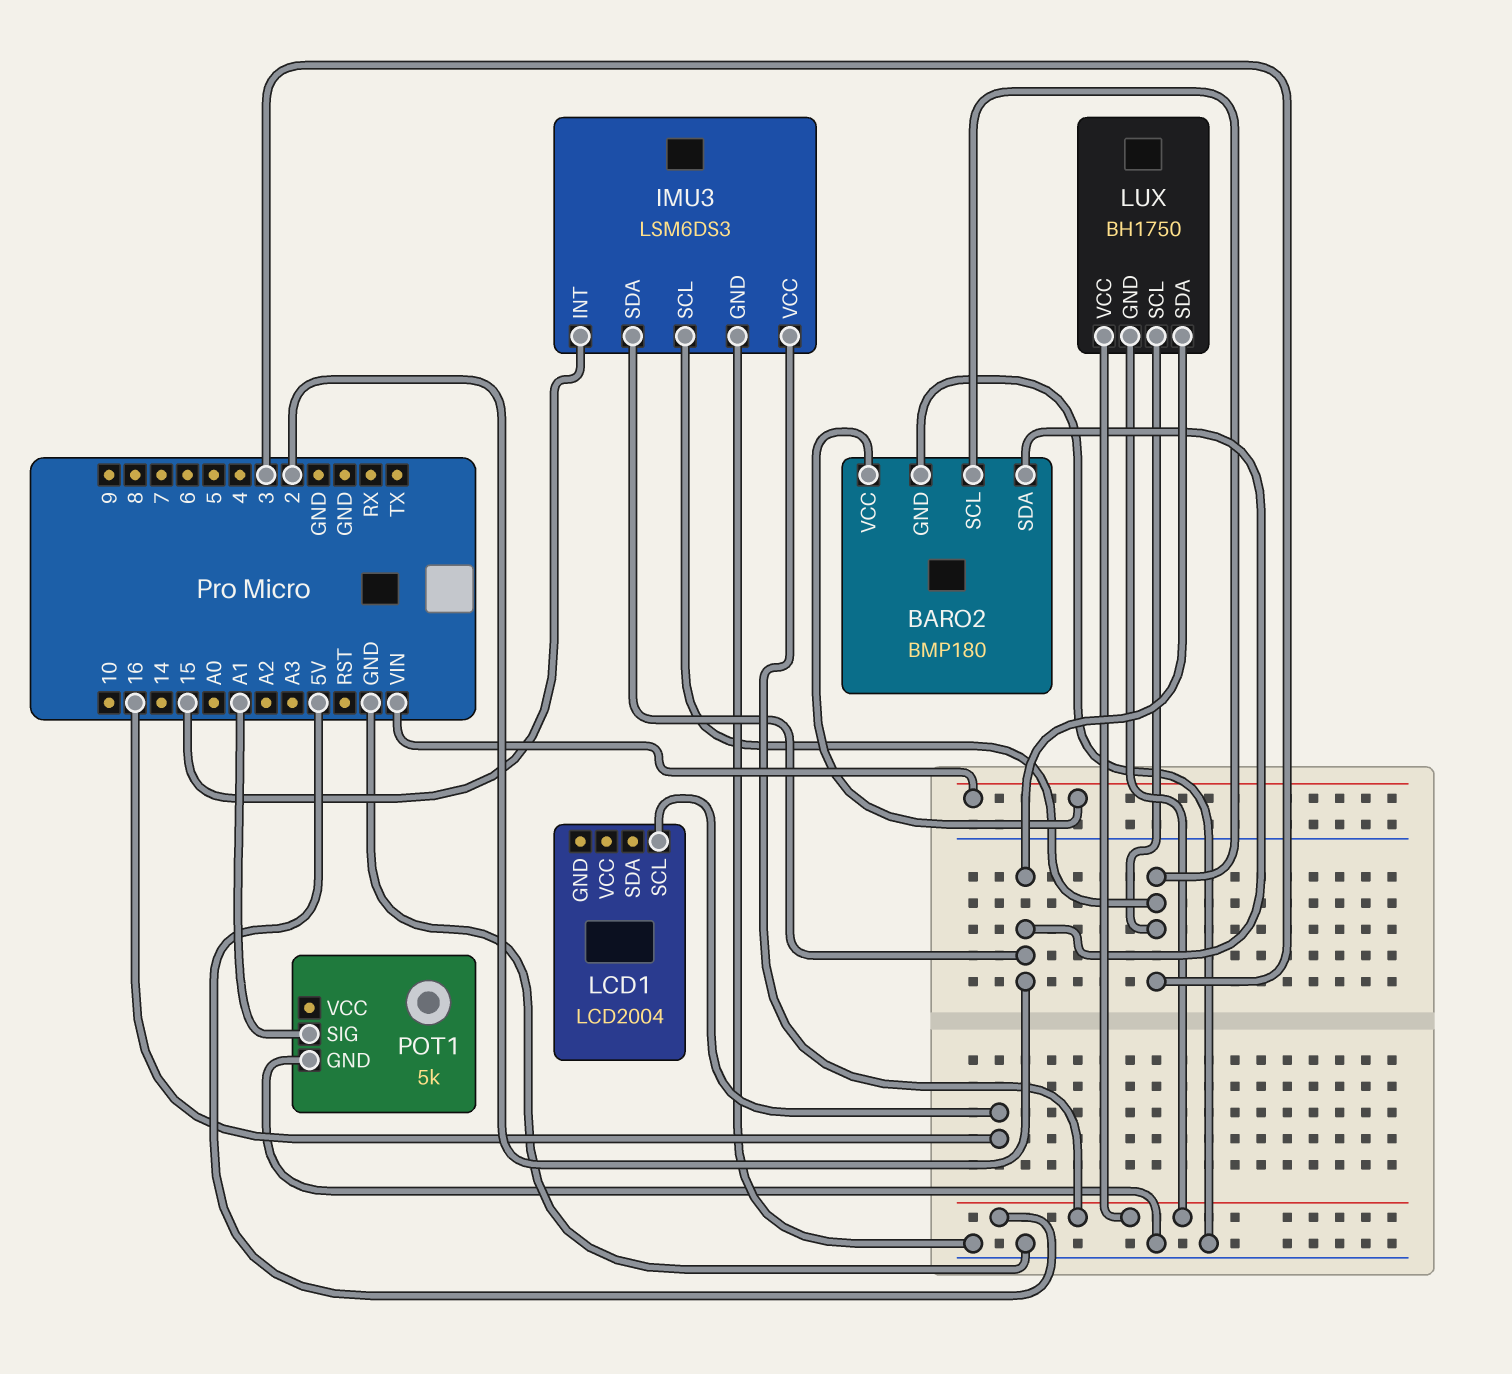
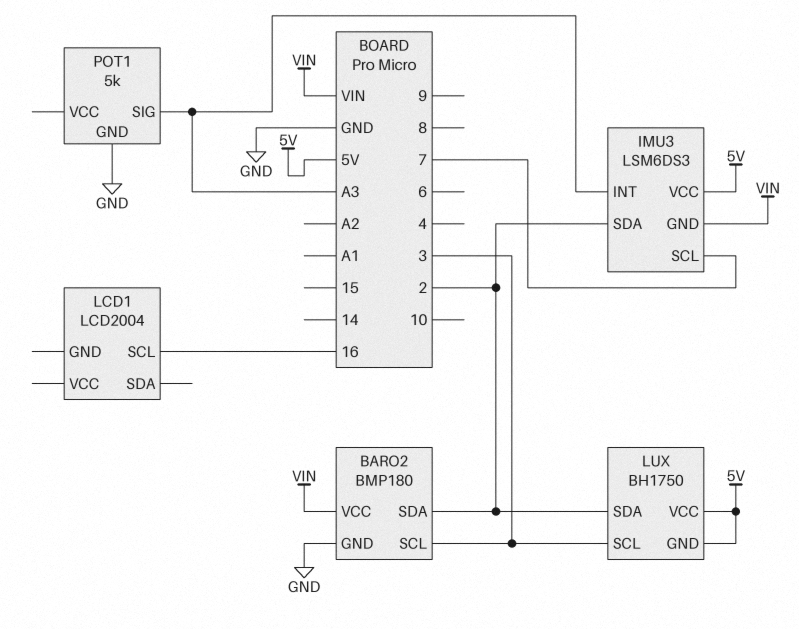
IMU3 pin GND: GND -> VIN
IMU3 pin INT: 15 -> A3
IMU3 pin SCL: 3 -> 7
POT1 pin SIG: A1 -> A3

